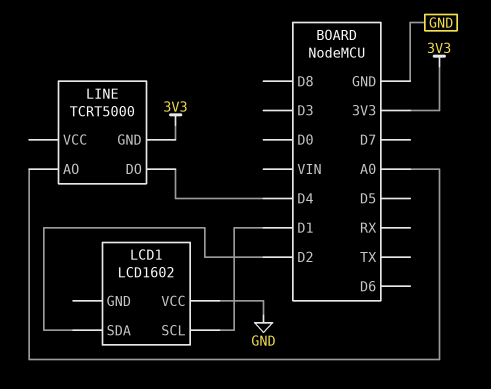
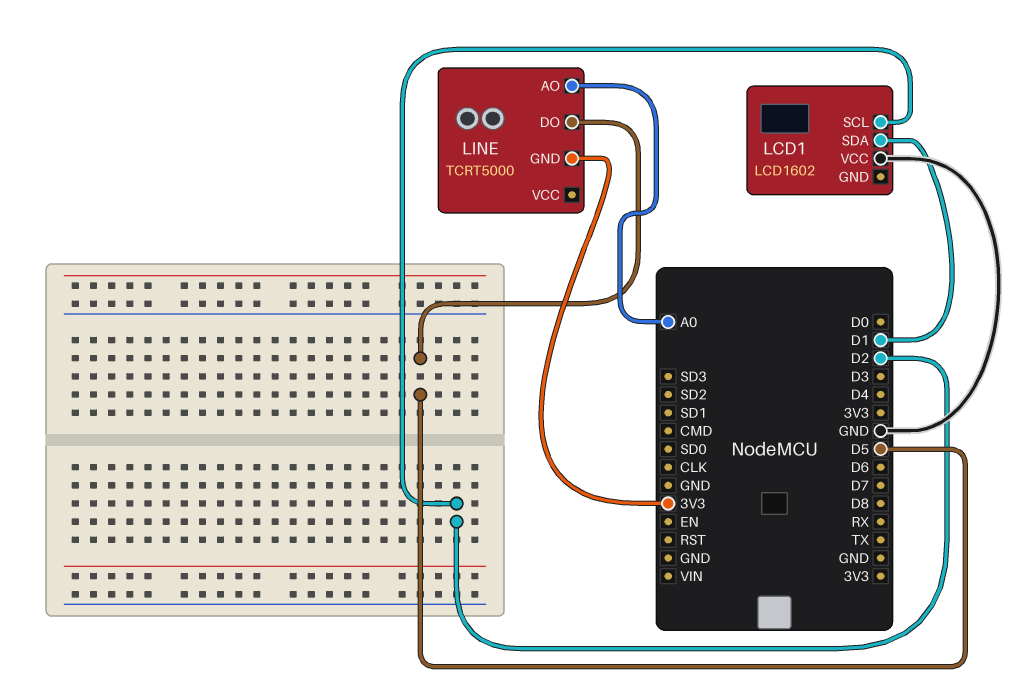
LCD1 pin SCL: D1 -> D2
LCD1 pin SDA: D2 -> D1
LINE pin DO: D4 -> D5

